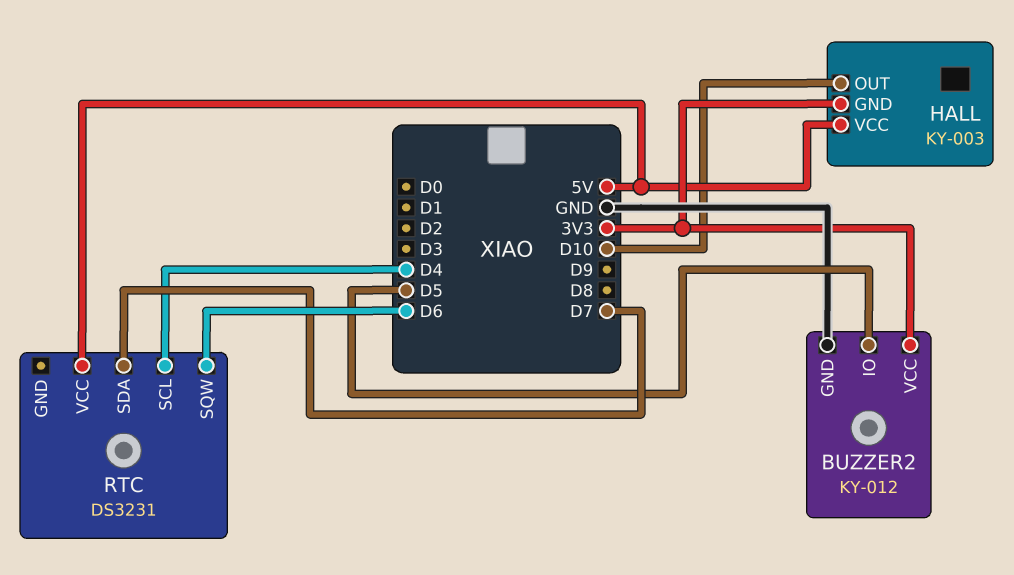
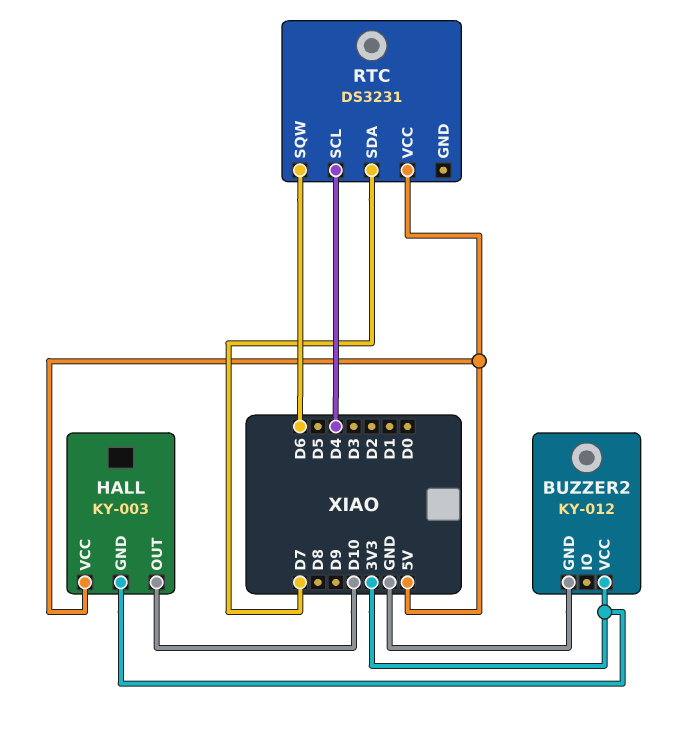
BUZZER2 pin IO: D5 -> none

